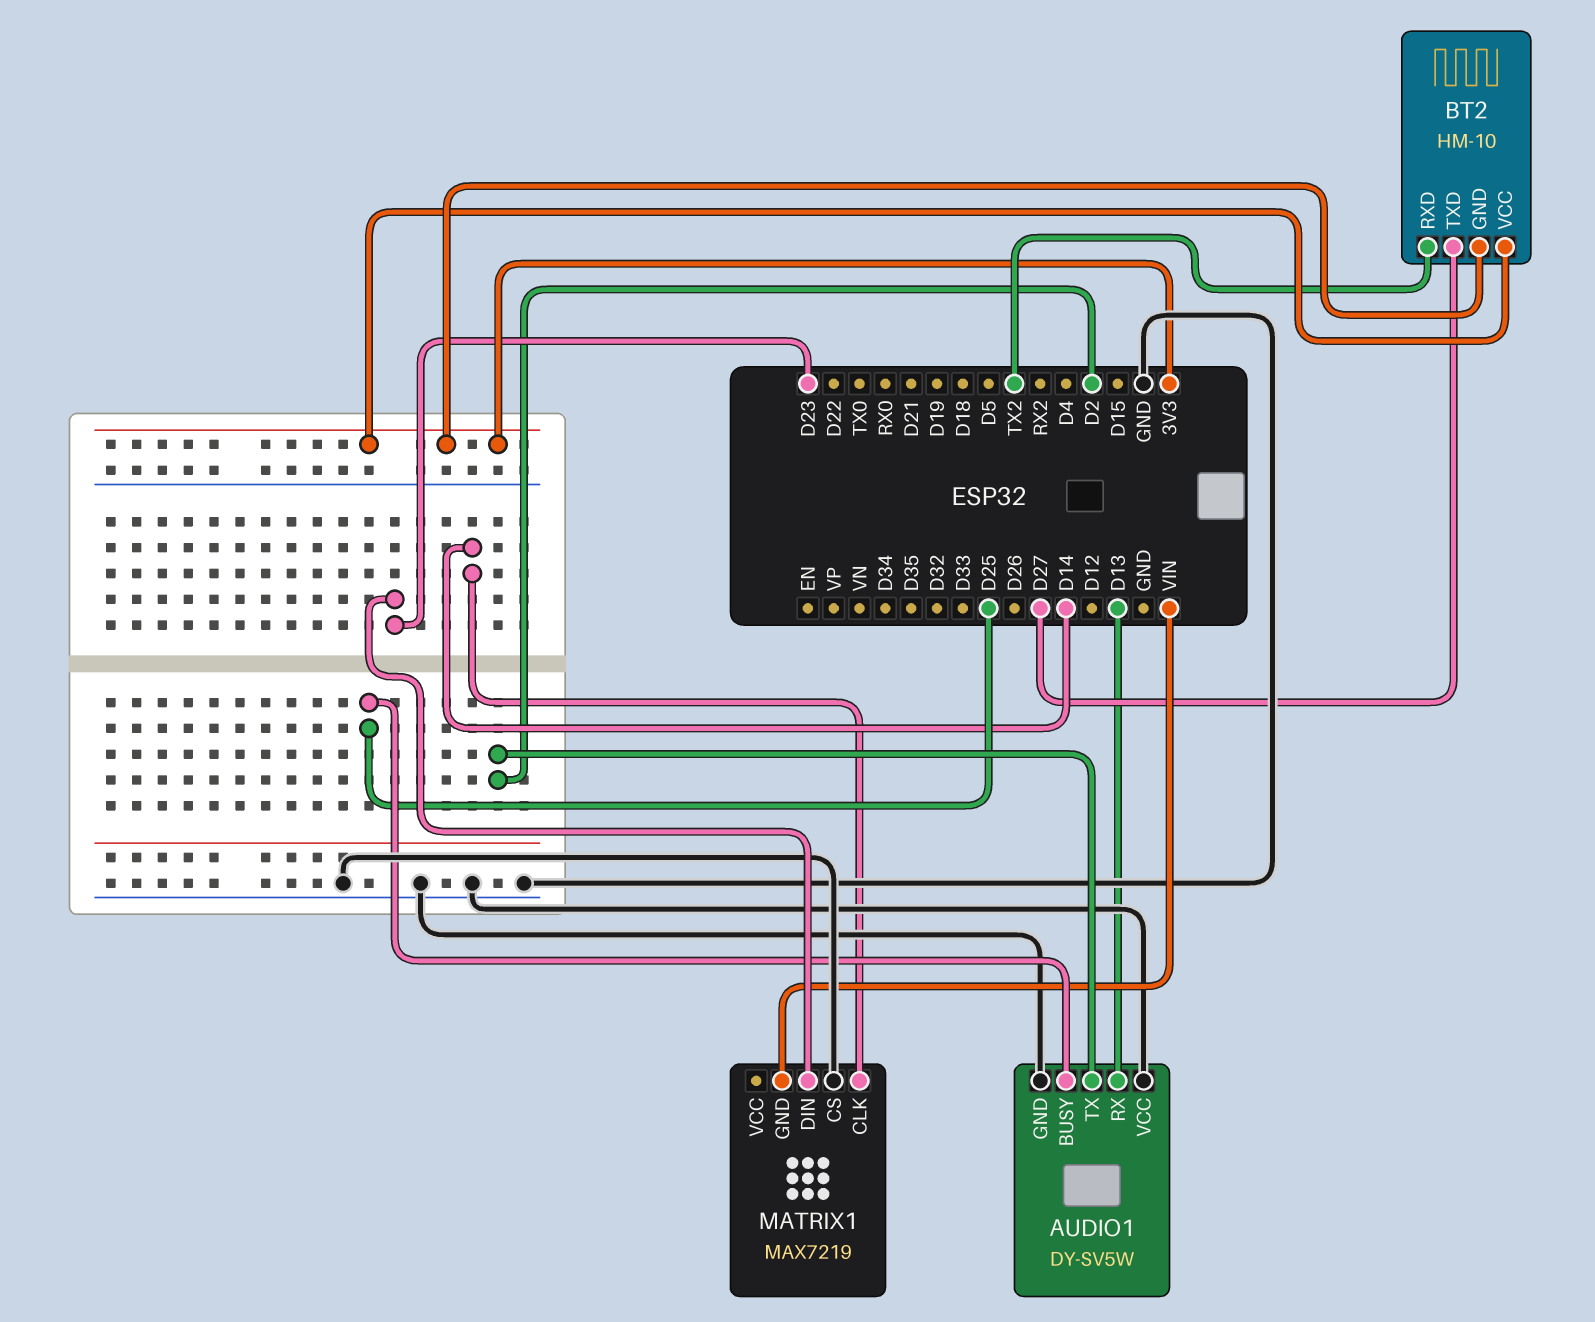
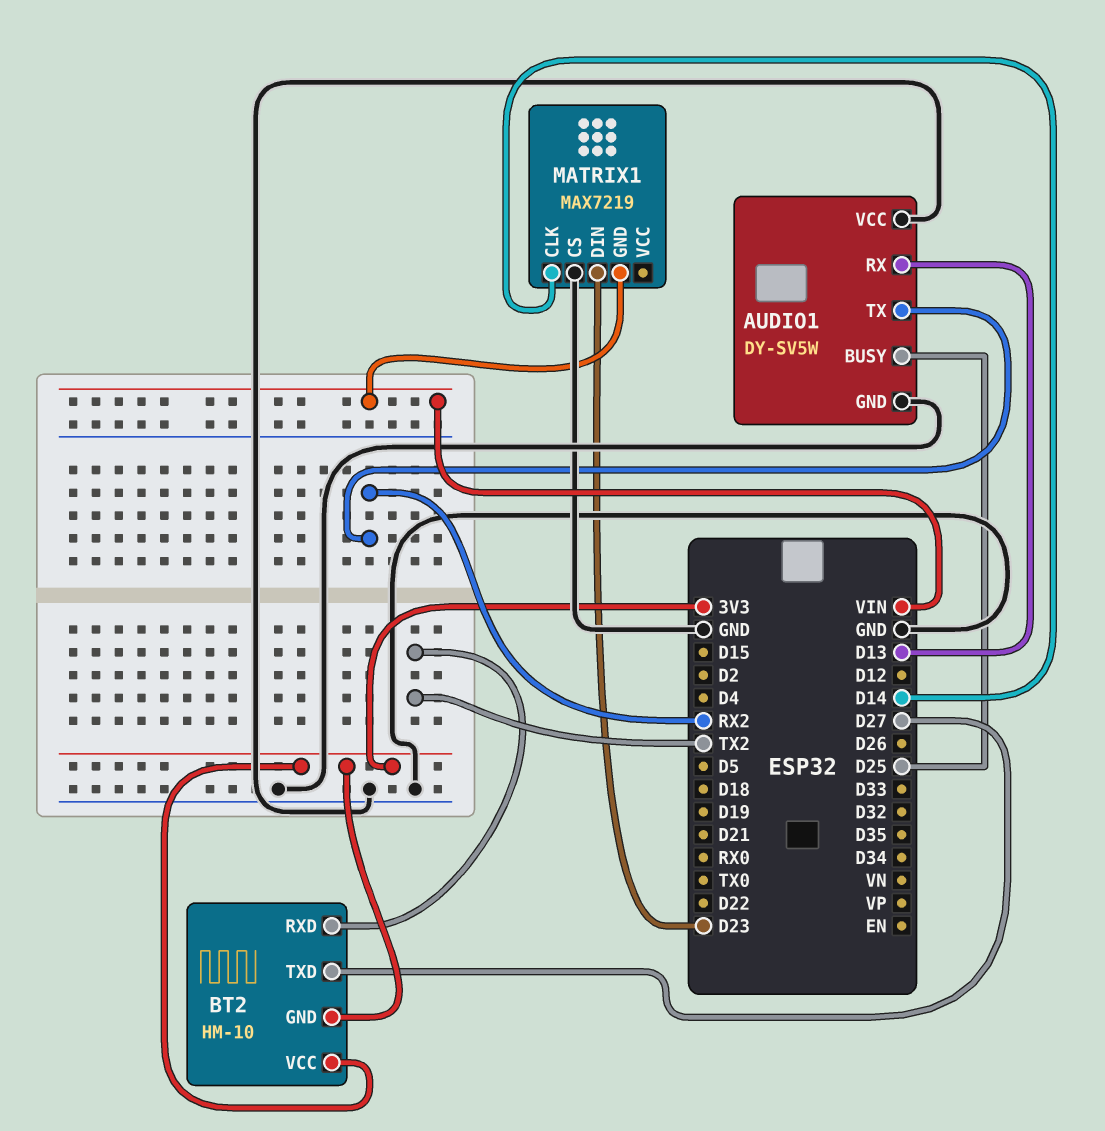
AUDIO1 pin TX: D2 -> RX2

